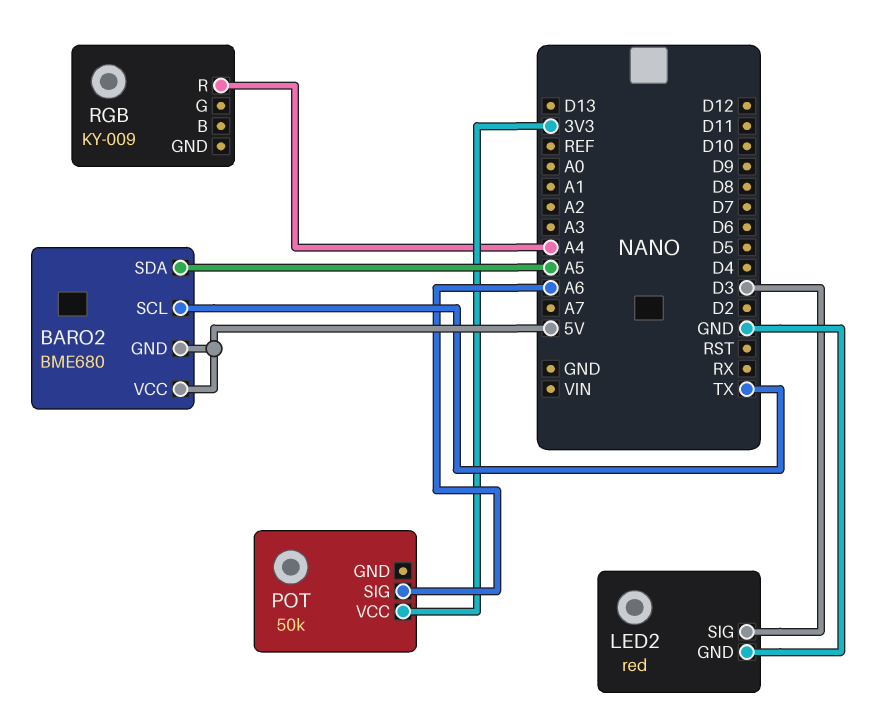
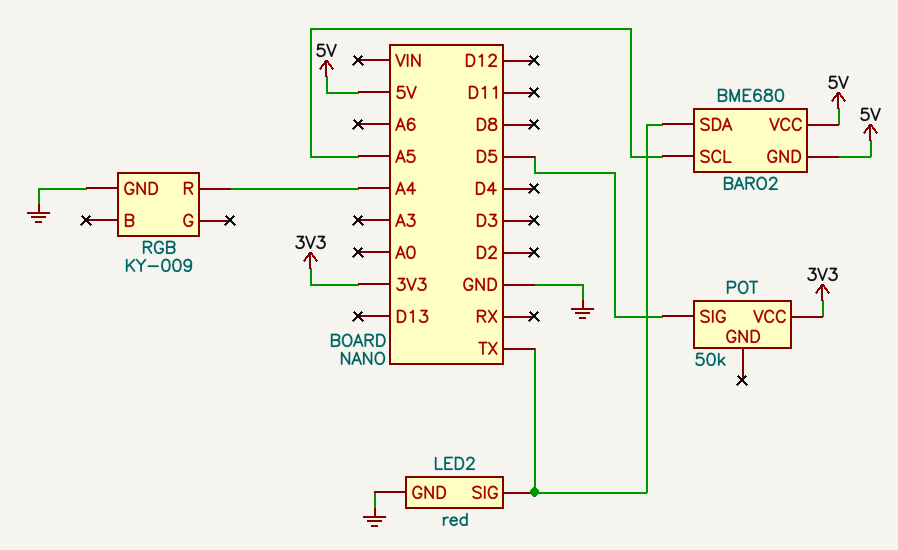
BARO2 pin SCL: TX -> A5
BARO2 pin SDA: A5 -> TX
LED2 pin SIG: D3 -> TX
POT pin SIG: A6 -> D5
RGB pin GND: none -> GND

